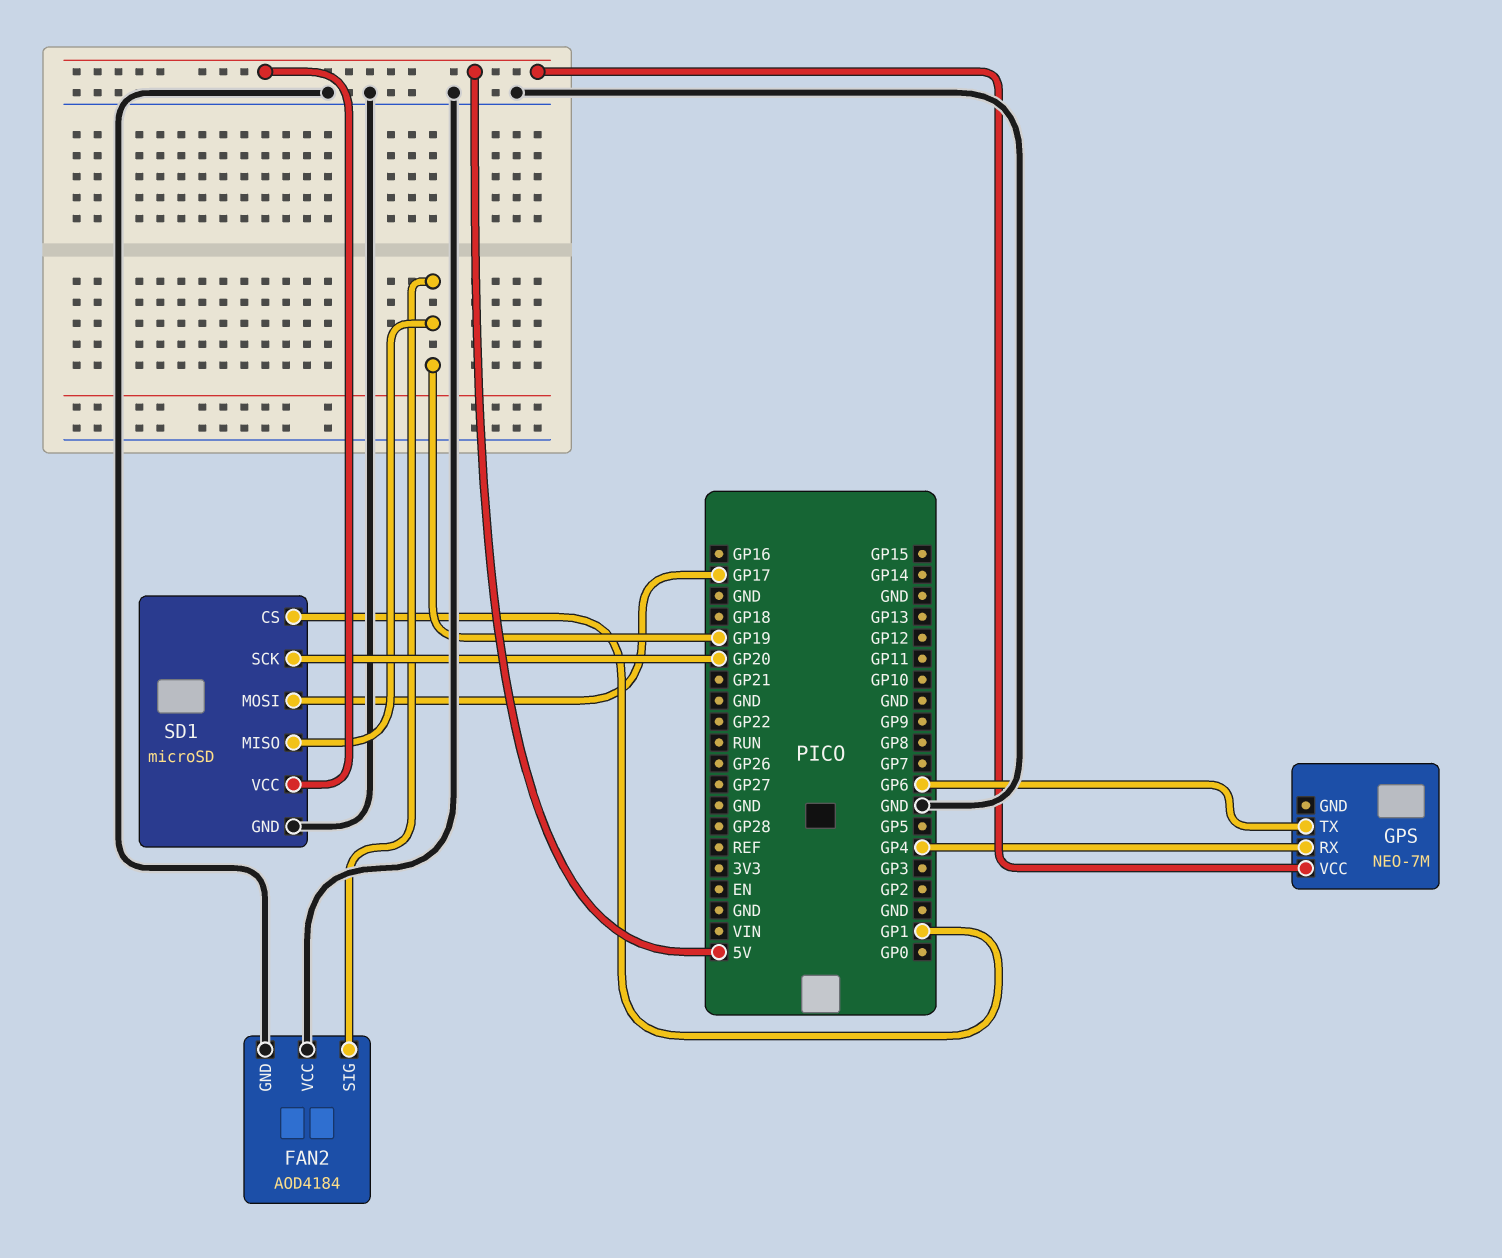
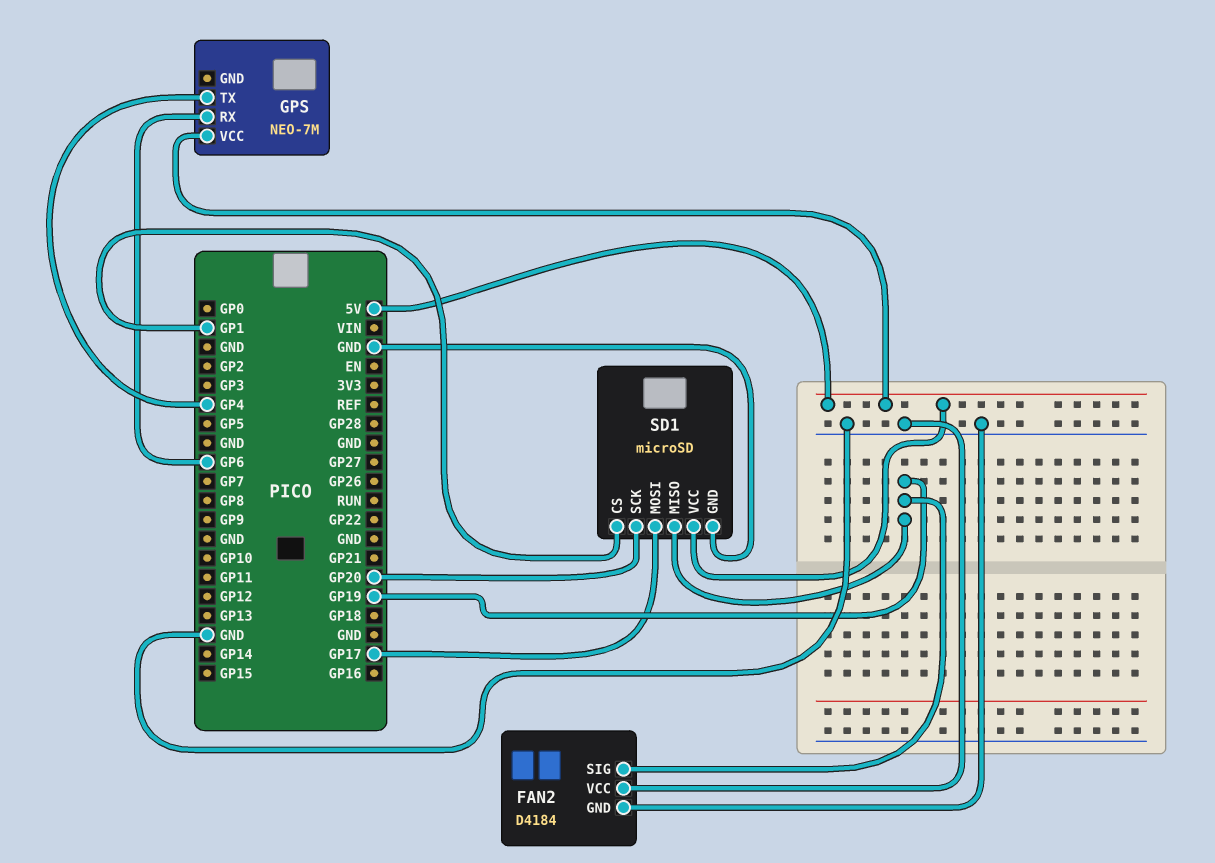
FAN2: AOD4184 -> D4184
GPS pin RX: GP4 -> GP6
GPS pin TX: GP6 -> GP4

